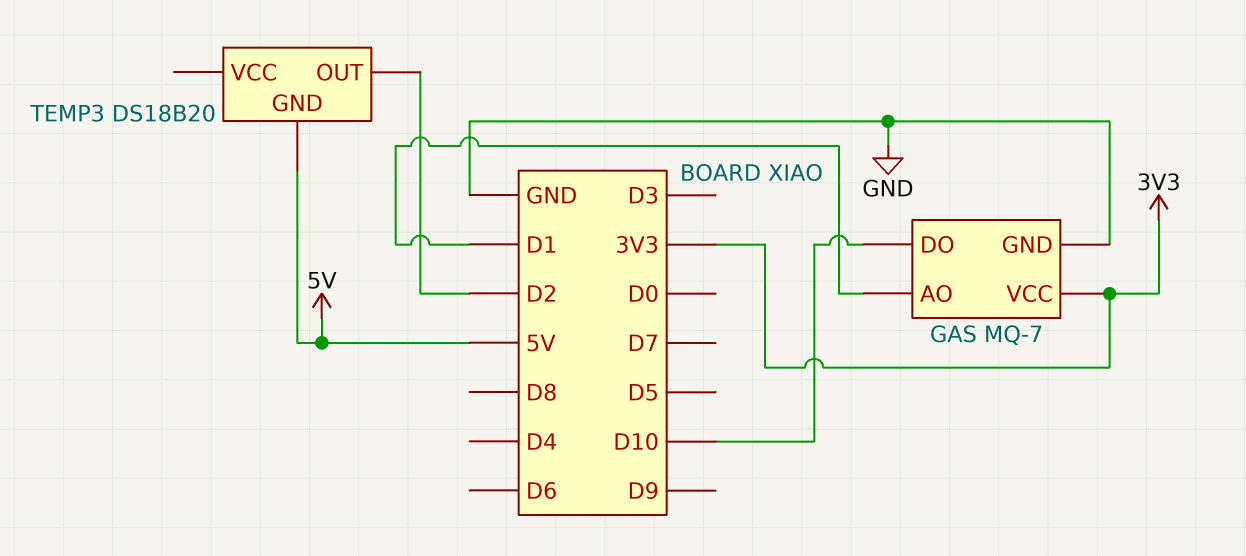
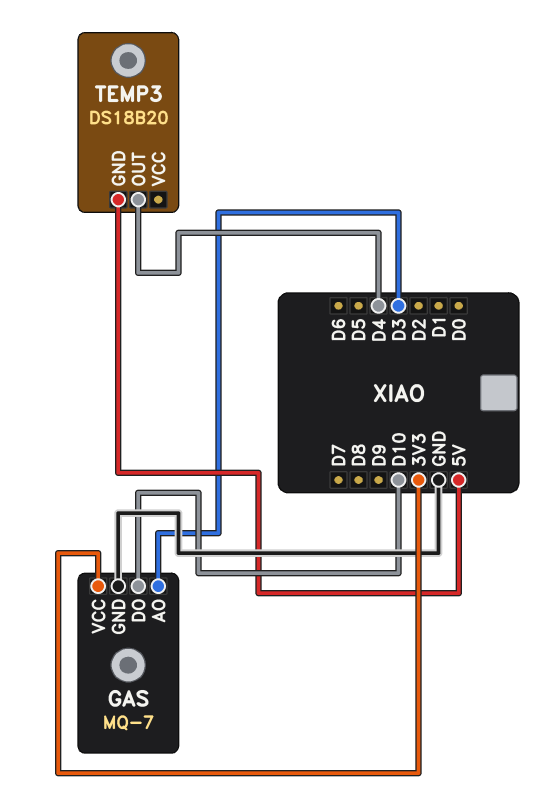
GAS pin AO: D1 -> D3
TEMP3 pin OUT: D2 -> D4

